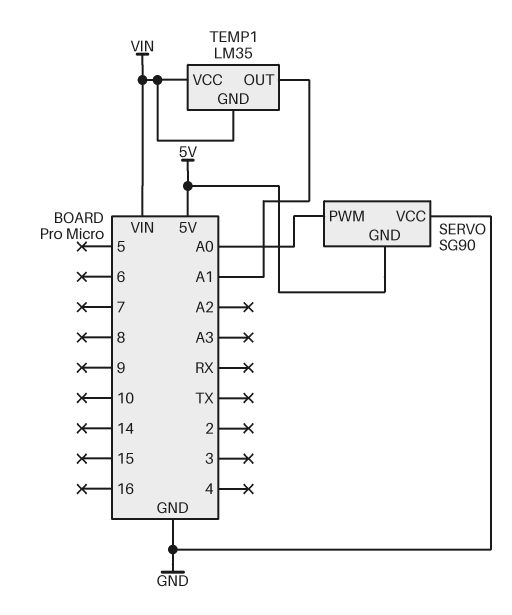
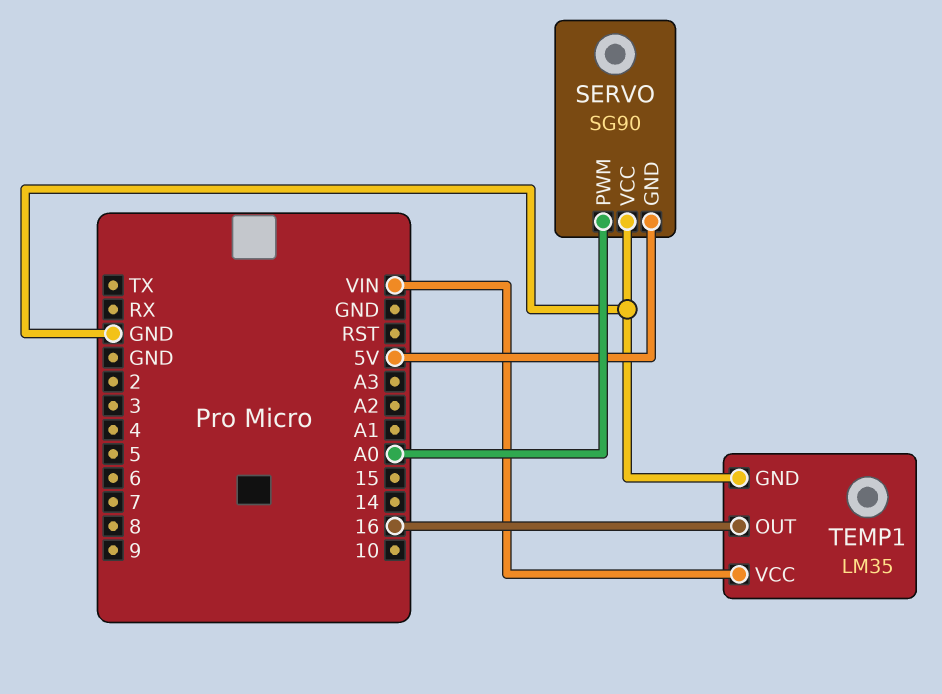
TEMP1 pin GND: VIN -> GND
TEMP1 pin OUT: A1 -> 16

